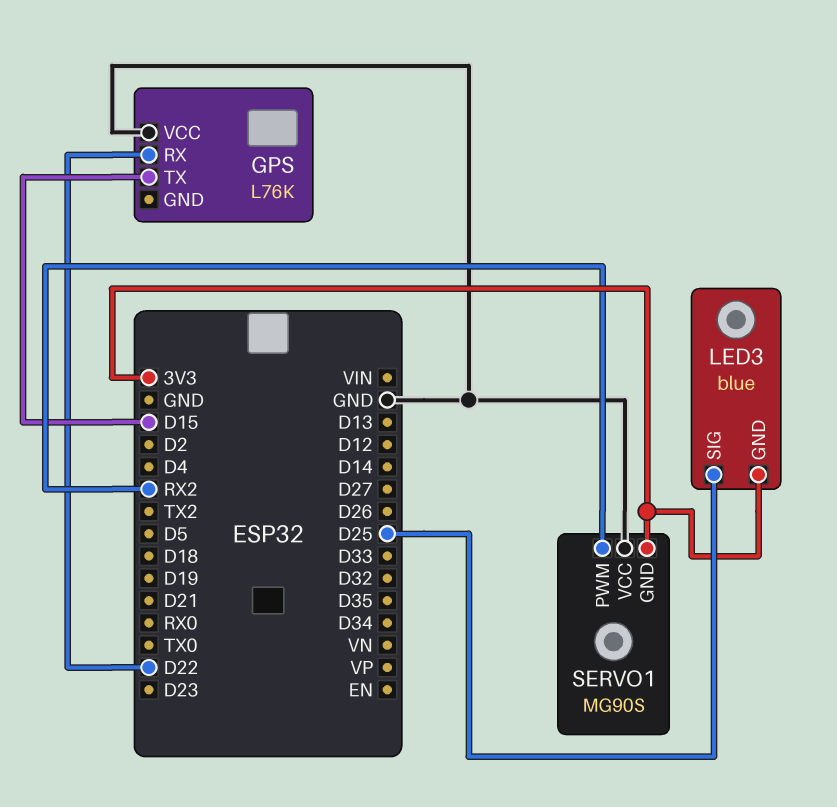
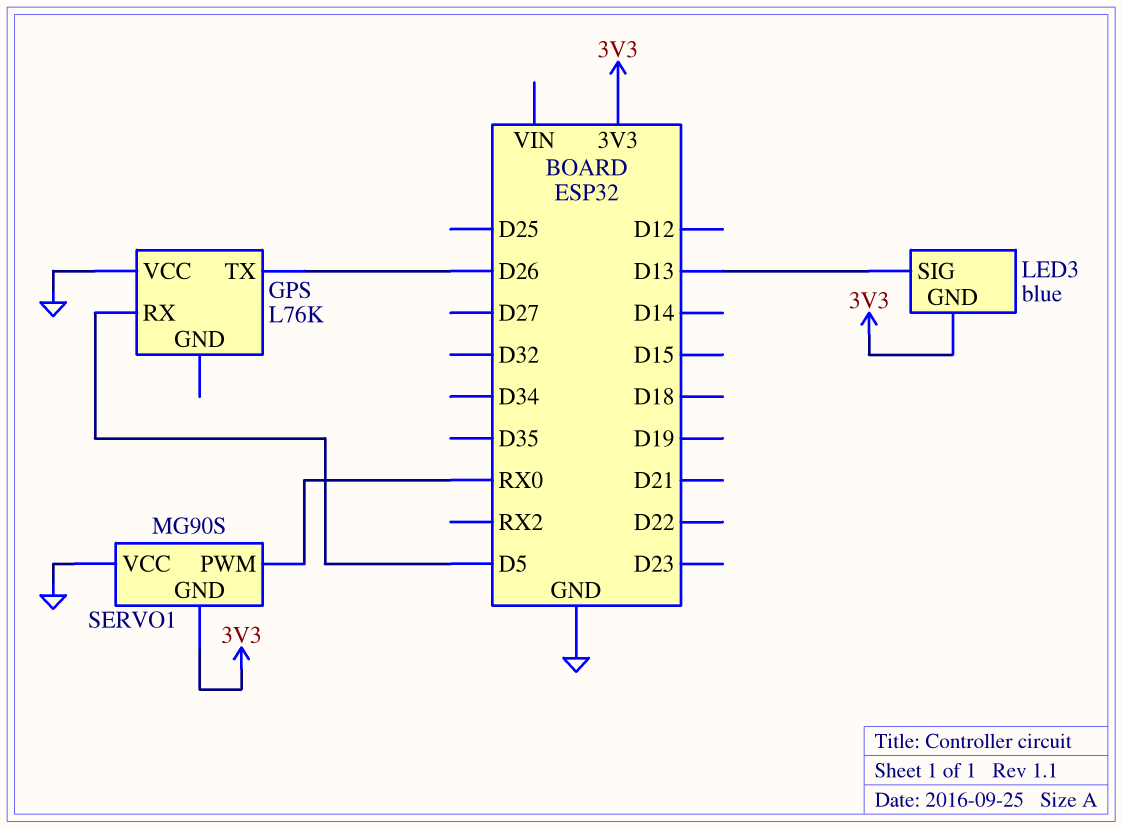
GPS pin RX: D22 -> D5
GPS pin TX: D15 -> D26
LED3 pin SIG: D25 -> D13
SERVO1 pin PWM: RX2 -> RX0

